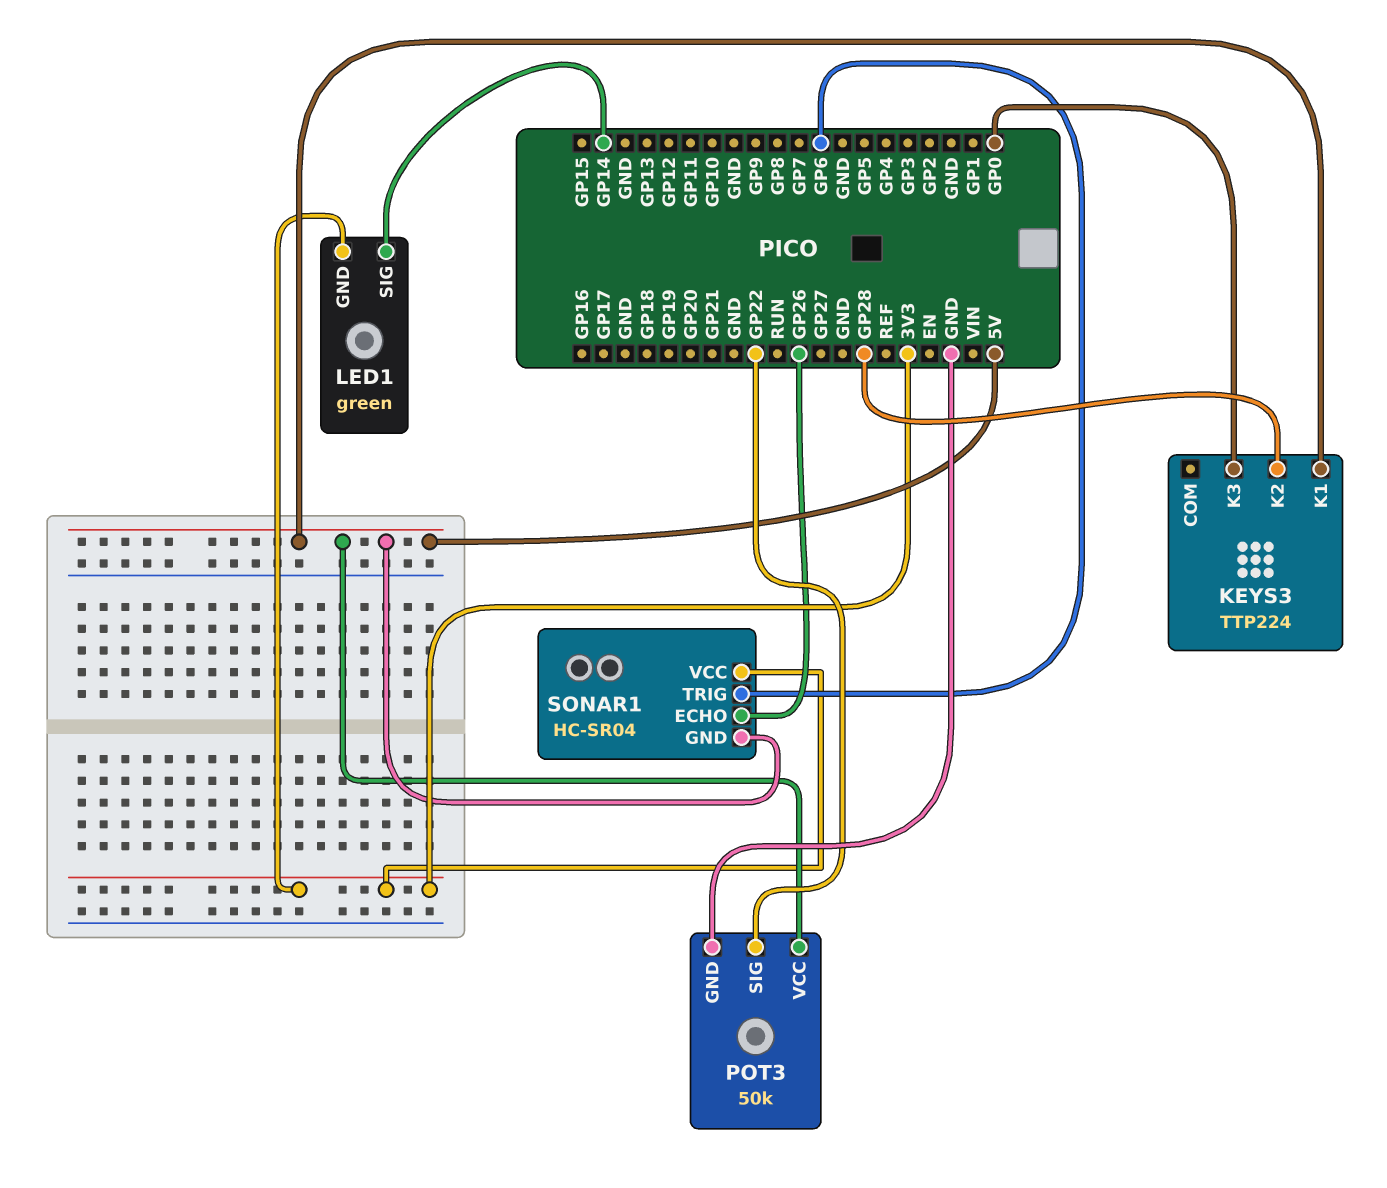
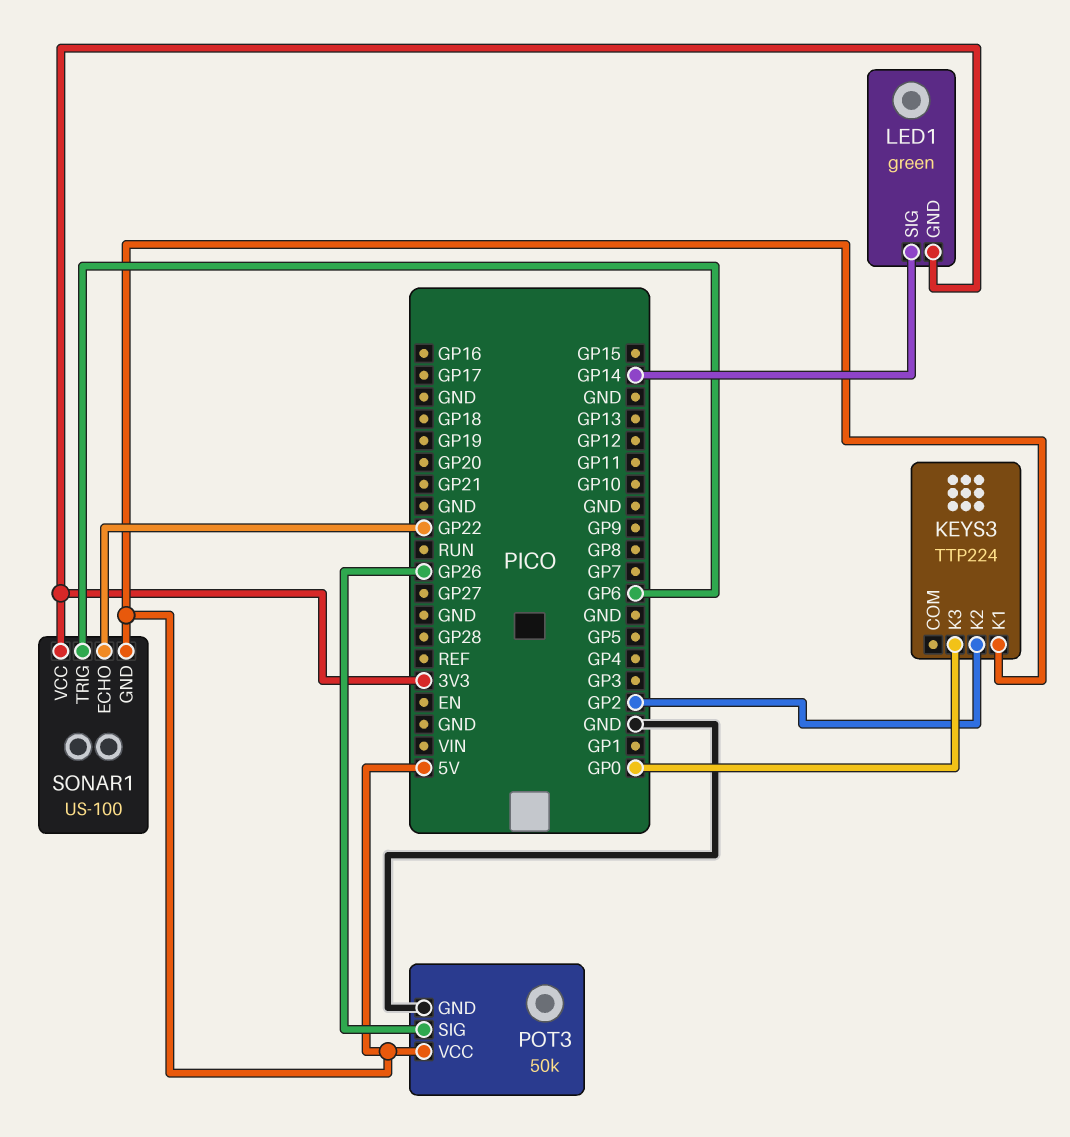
KEYS3 pin K2: GP28 -> GP2
POT3 pin SIG: GP22 -> GP26
SONAR1: HC-SR04 -> US-100
SONAR1 pin ECHO: GP26 -> GP22

